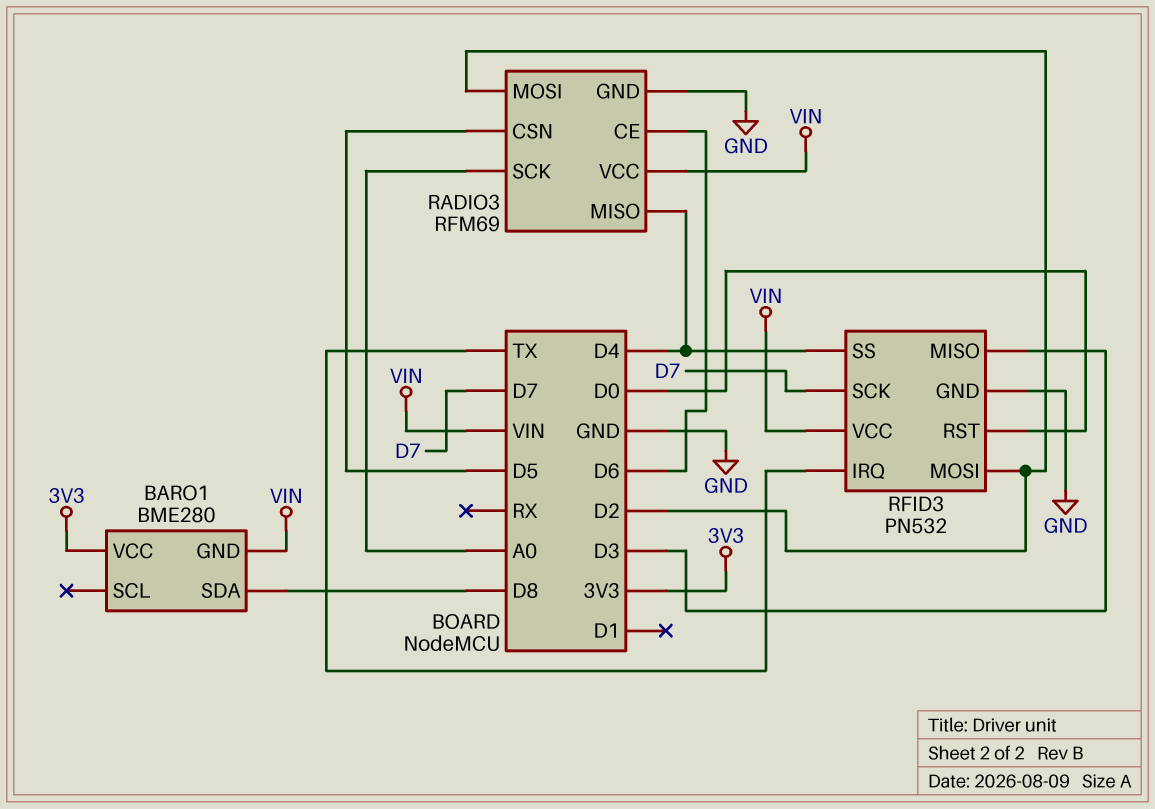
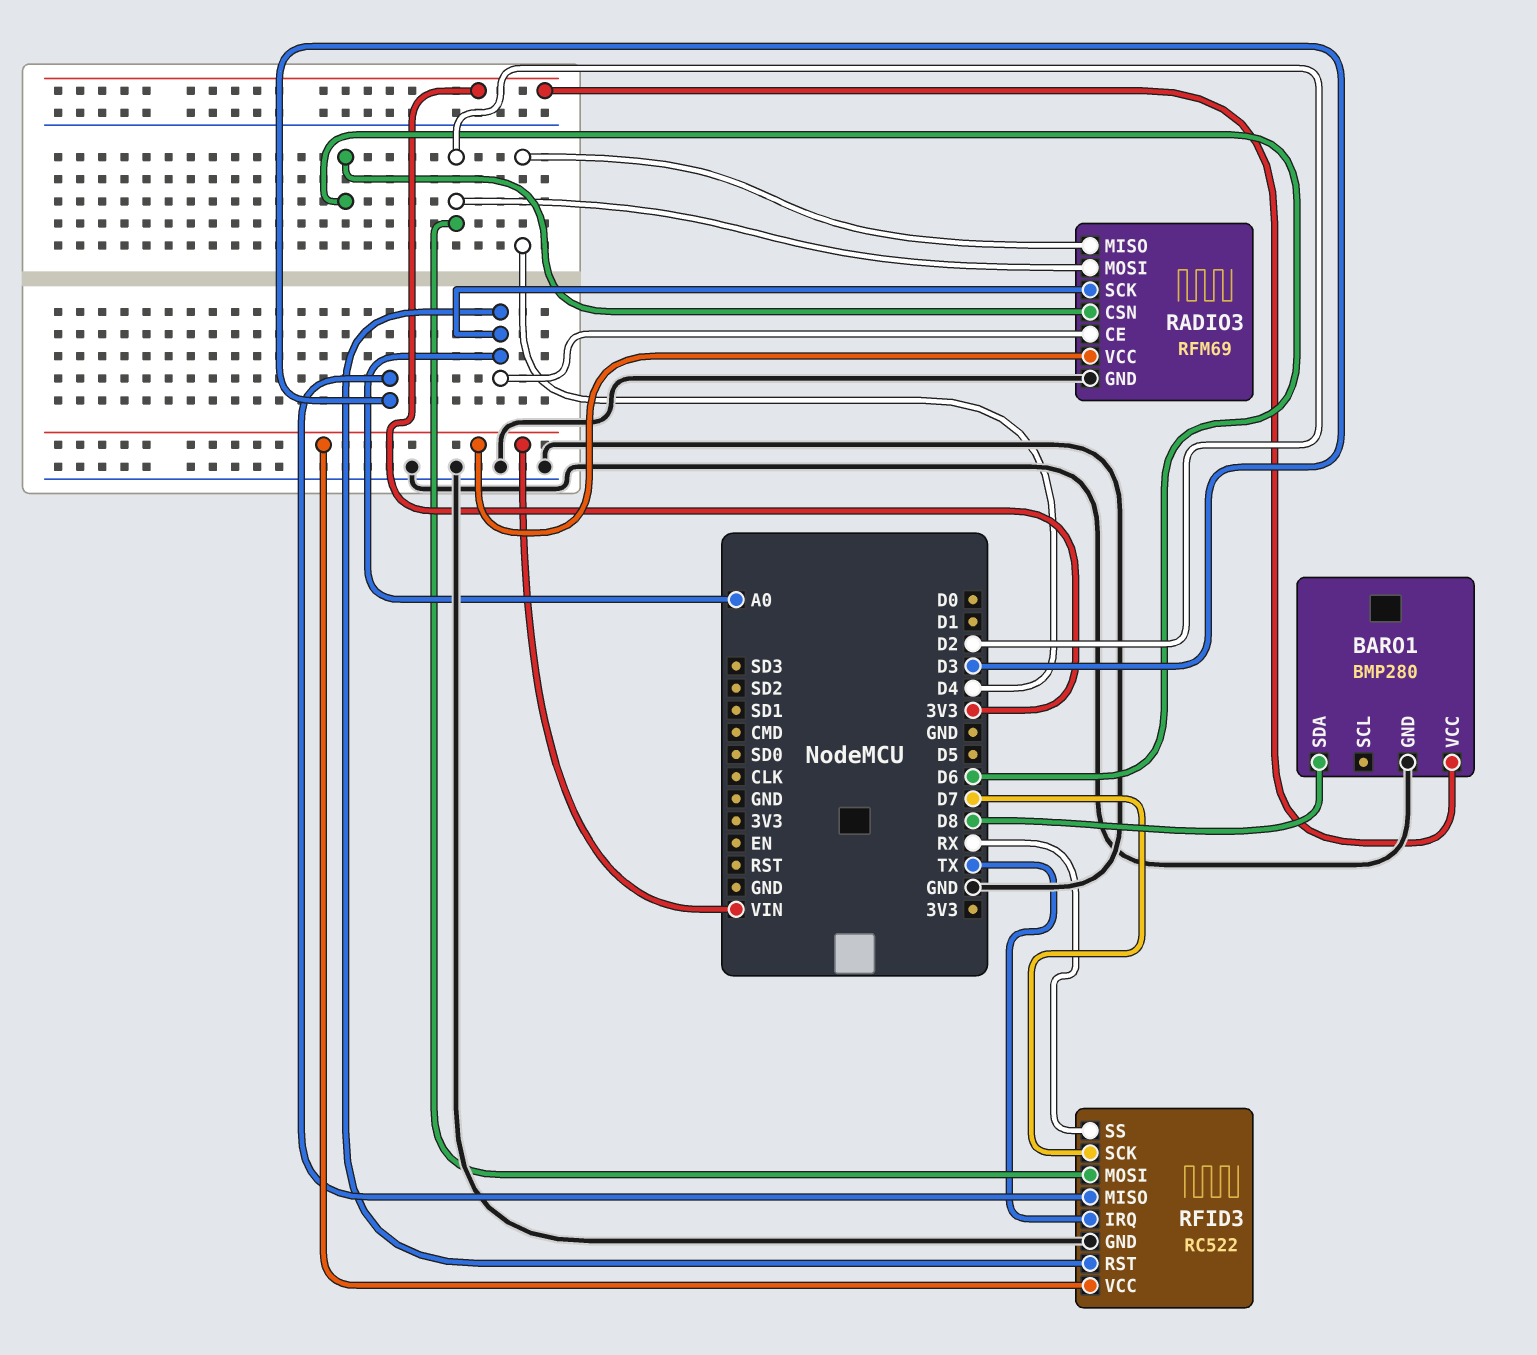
BARO1: BME280 -> BMP280
BARO1 pin GND: VIN -> GND
RADIO3 pin CE: D6 -> A0
RADIO3 pin CSN: D5 -> D6
RFID3: PN532 -> RC522
RFID3 pin RST: D0 -> A0
RFID3 pin SS: D4 -> RX

